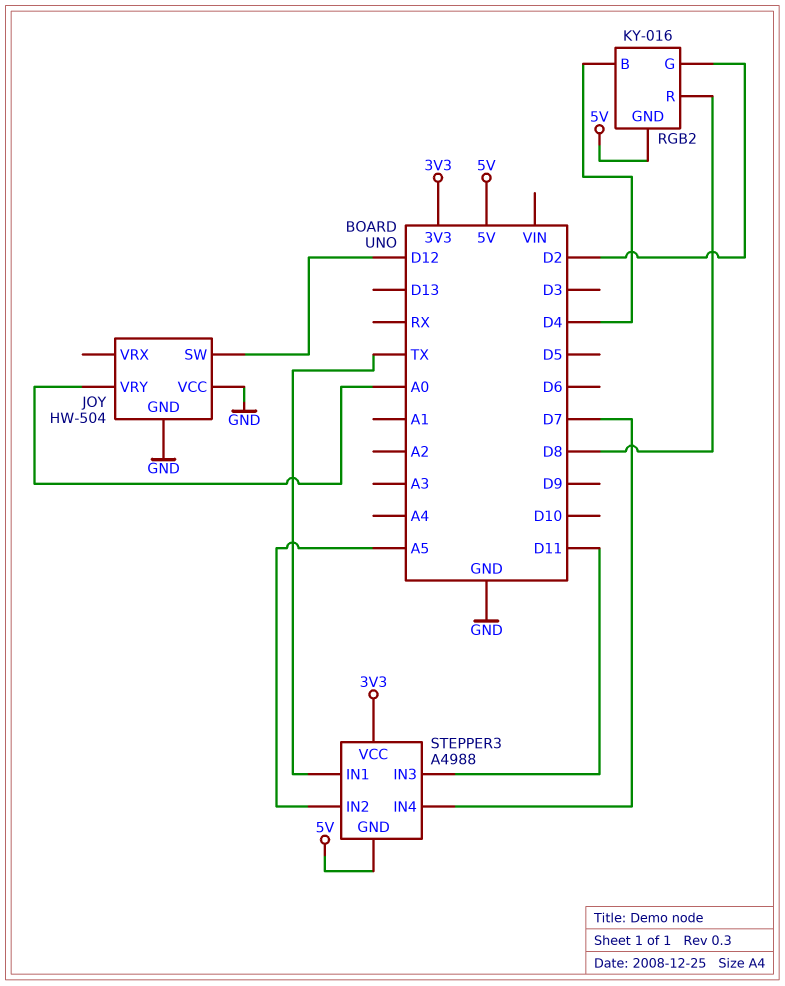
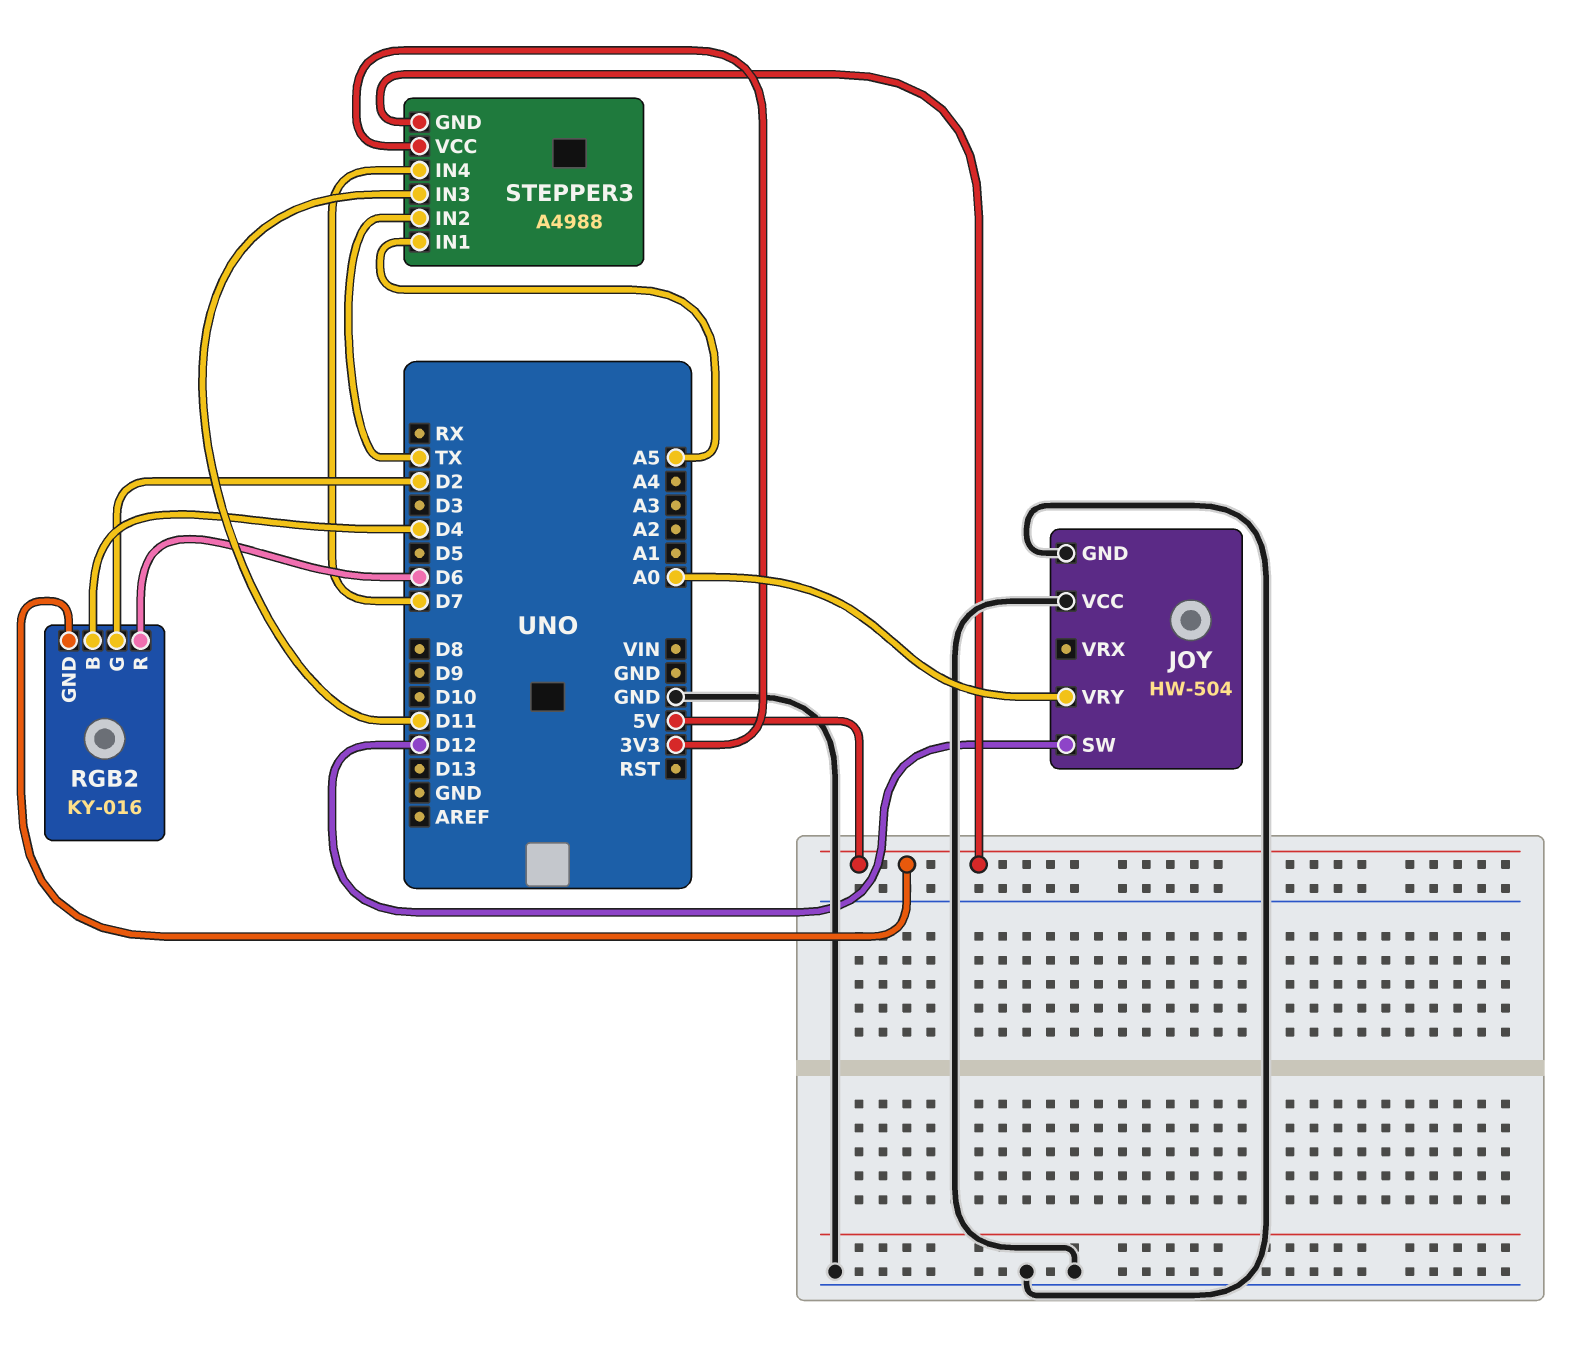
RGB2 pin R: D8 -> D6
STEPPER3 pin IN1: TX -> A5
STEPPER3 pin IN2: A5 -> TX

